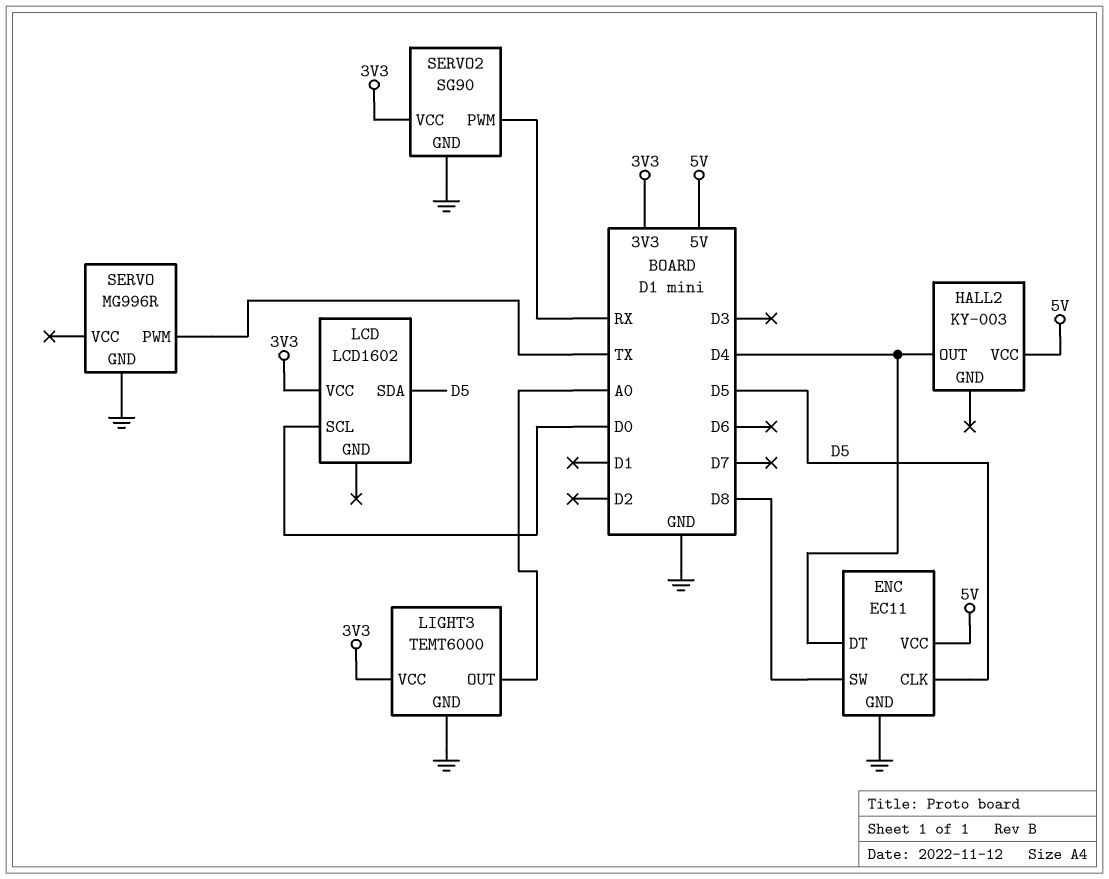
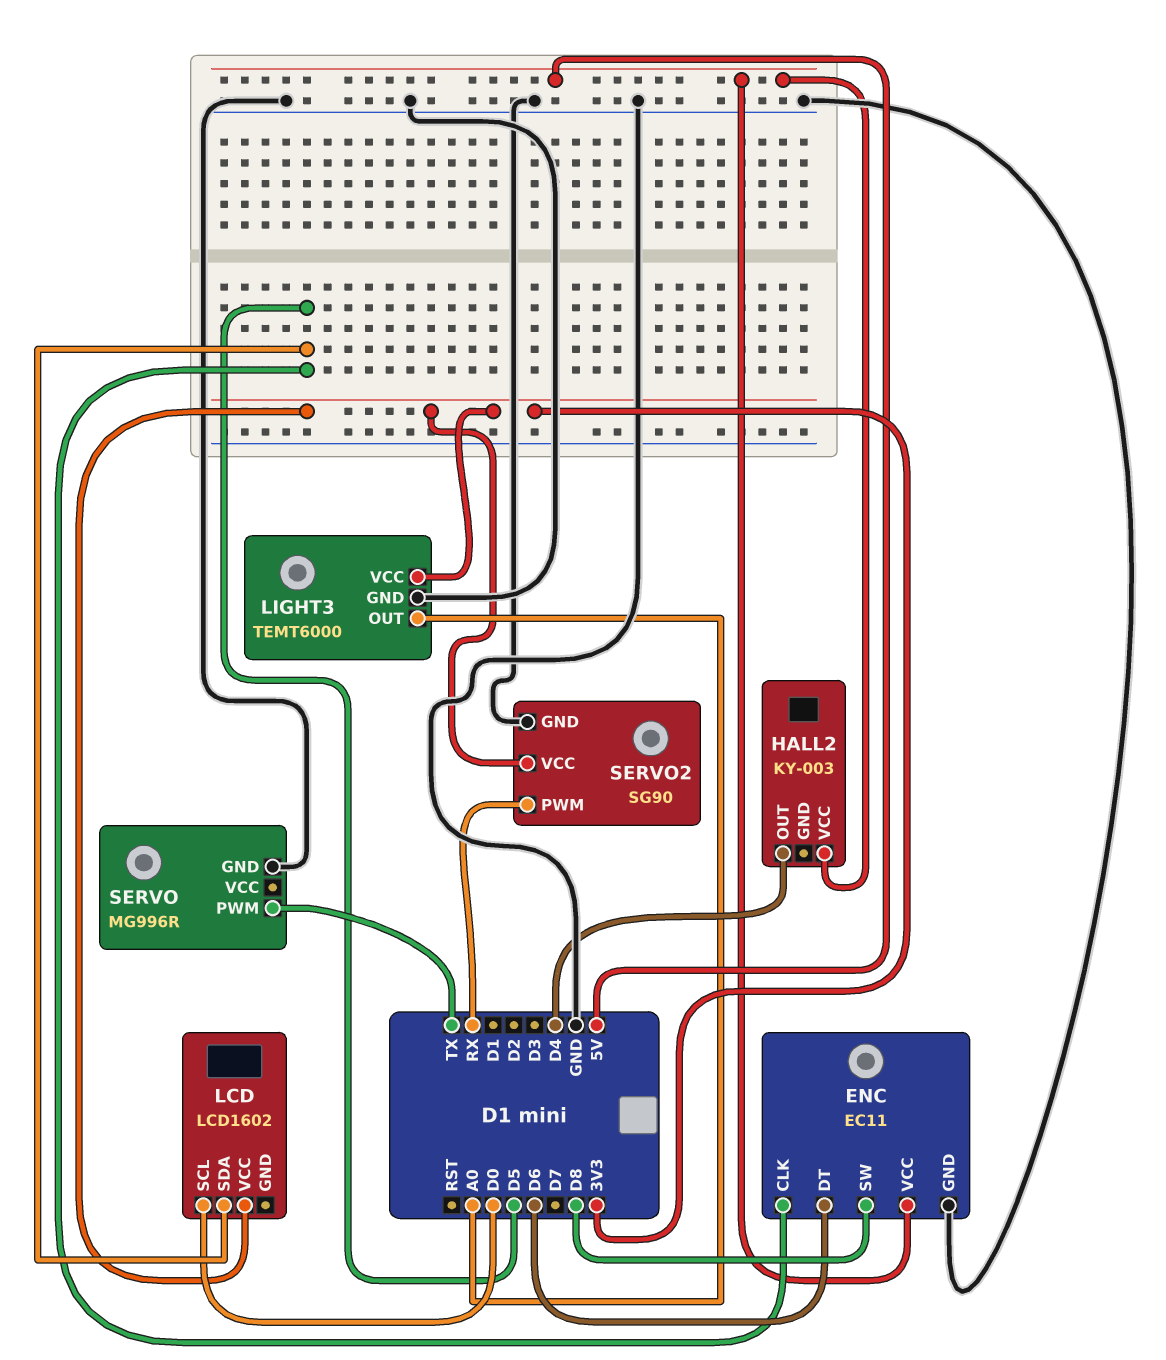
ENC pin DT: D4 -> D6

